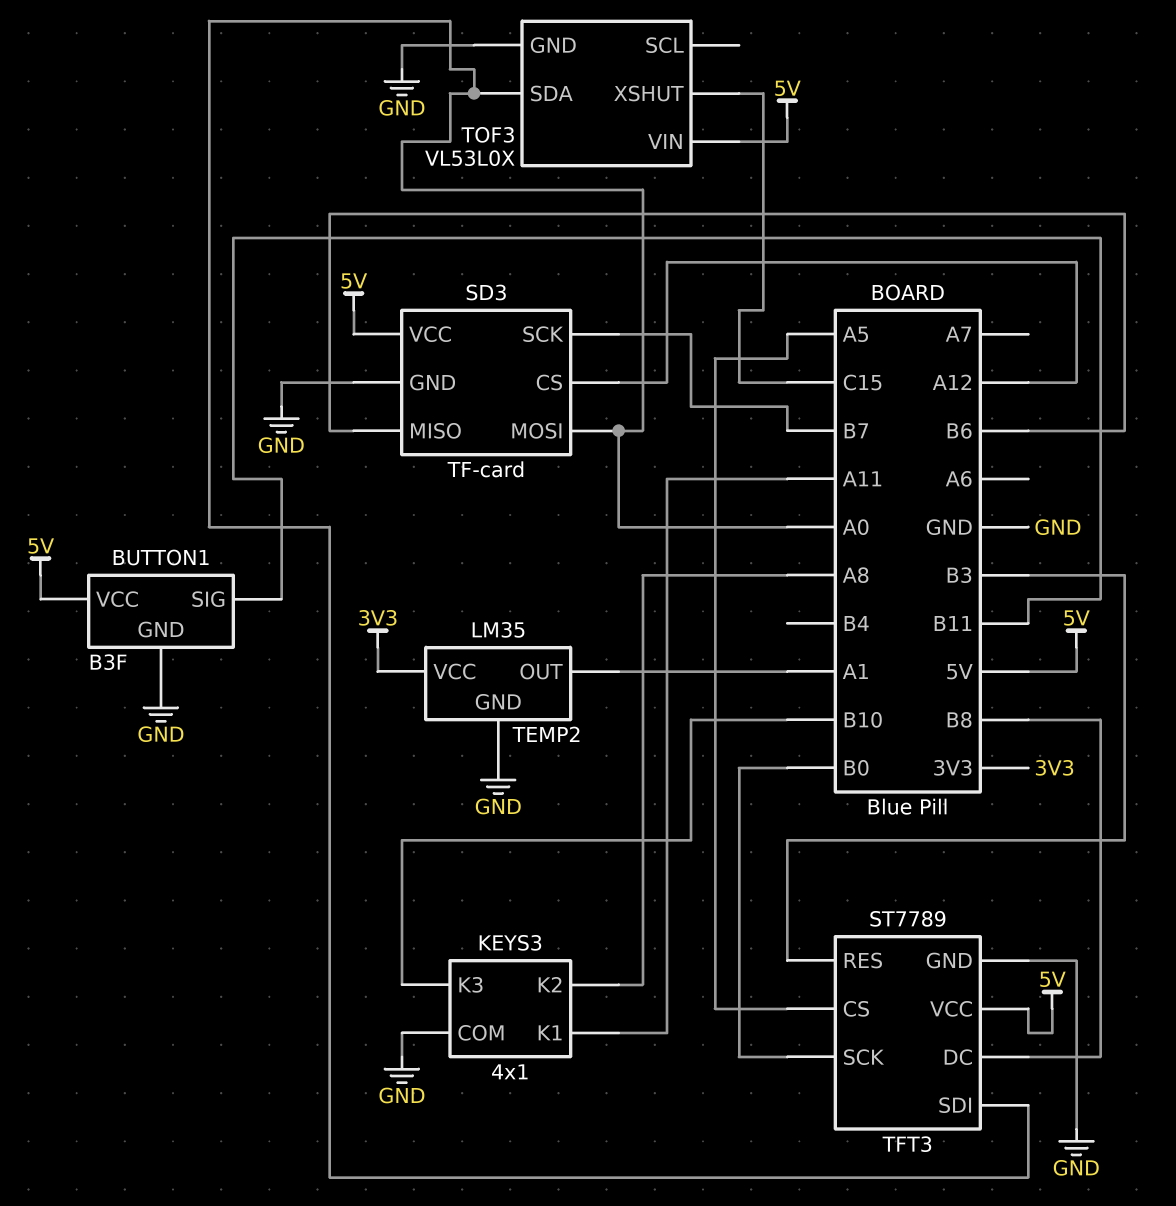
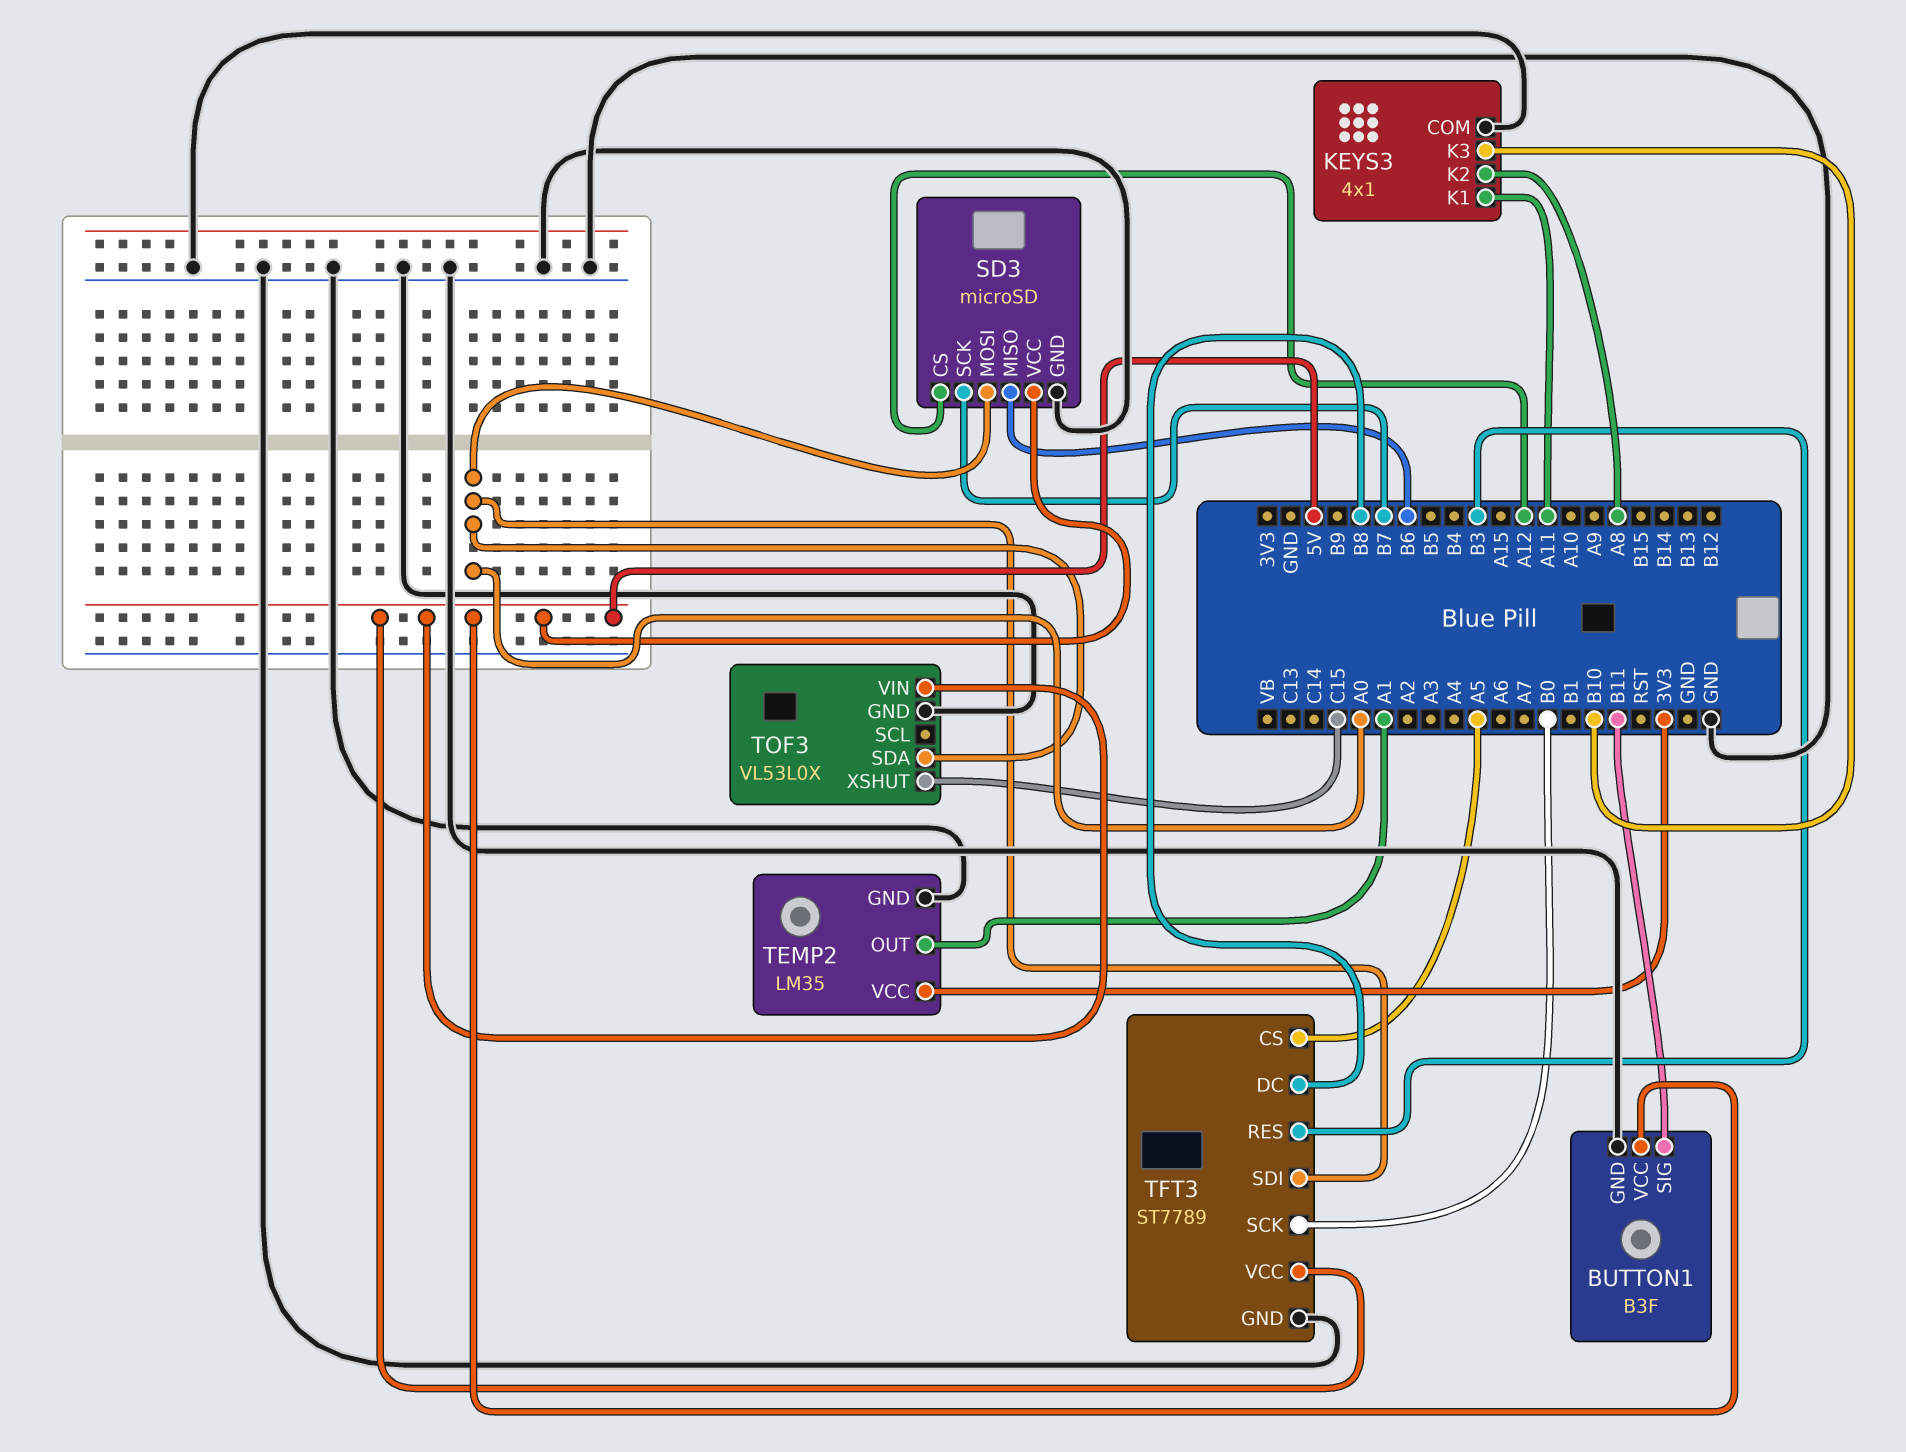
SD3: TF-card -> microSD

